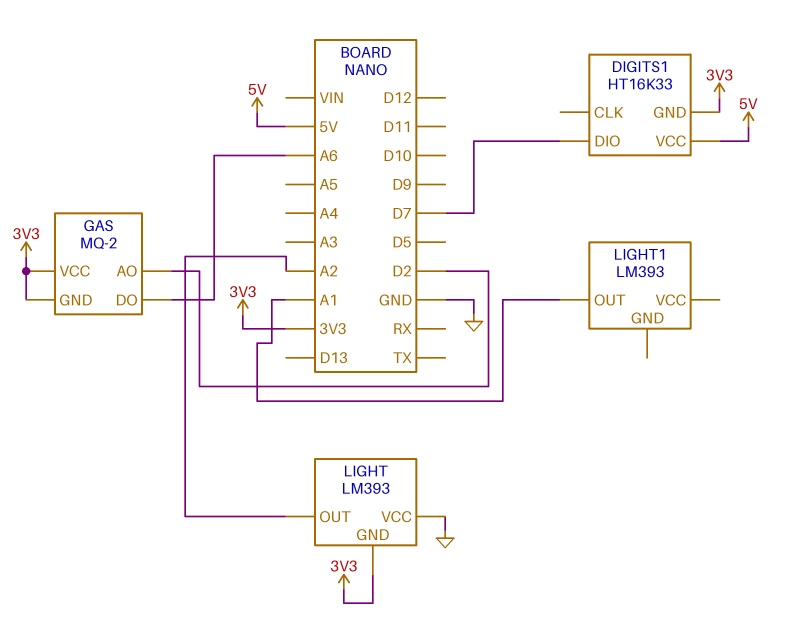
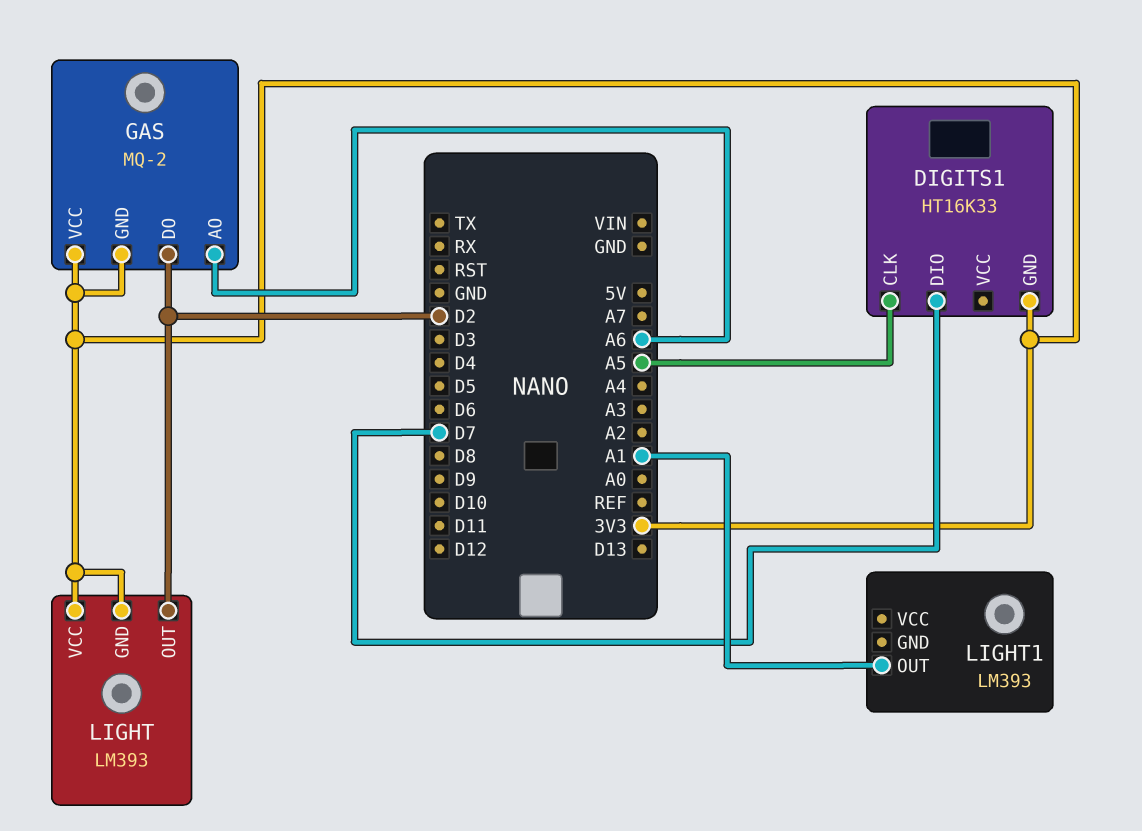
DIGITS1 pin CLK: none -> A5
DIGITS1 pin VCC: 5V -> none
GAS pin AO: D2 -> A6
GAS pin DO: A6 -> D2
LIGHT pin OUT: A2 -> D2
LIGHT pin VCC: GND -> 3V3

